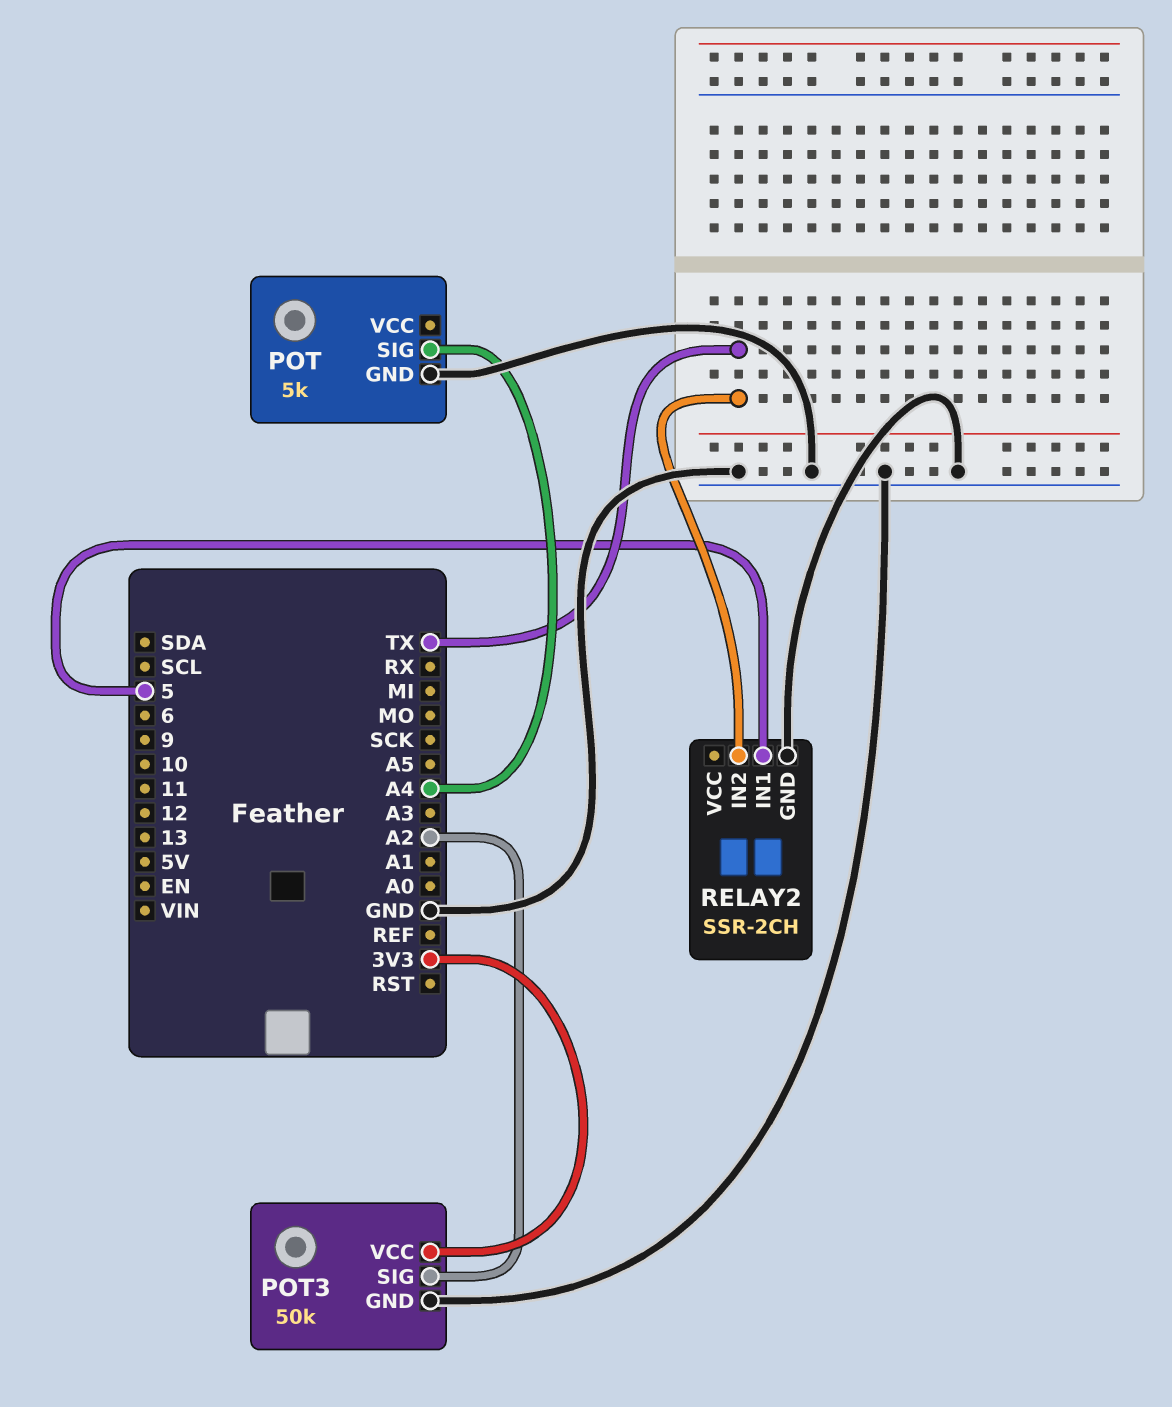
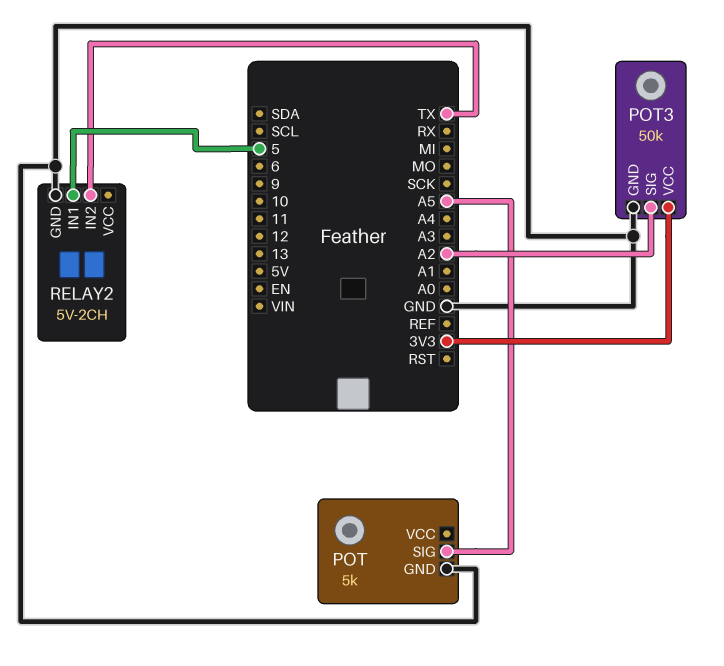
POT pin SIG: A4 -> A5
RELAY2: SSR-2CH -> 5V-2CH

